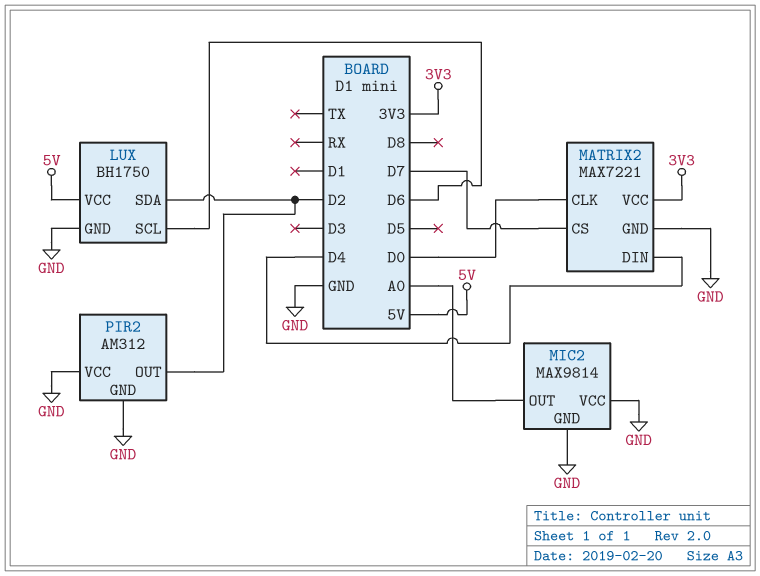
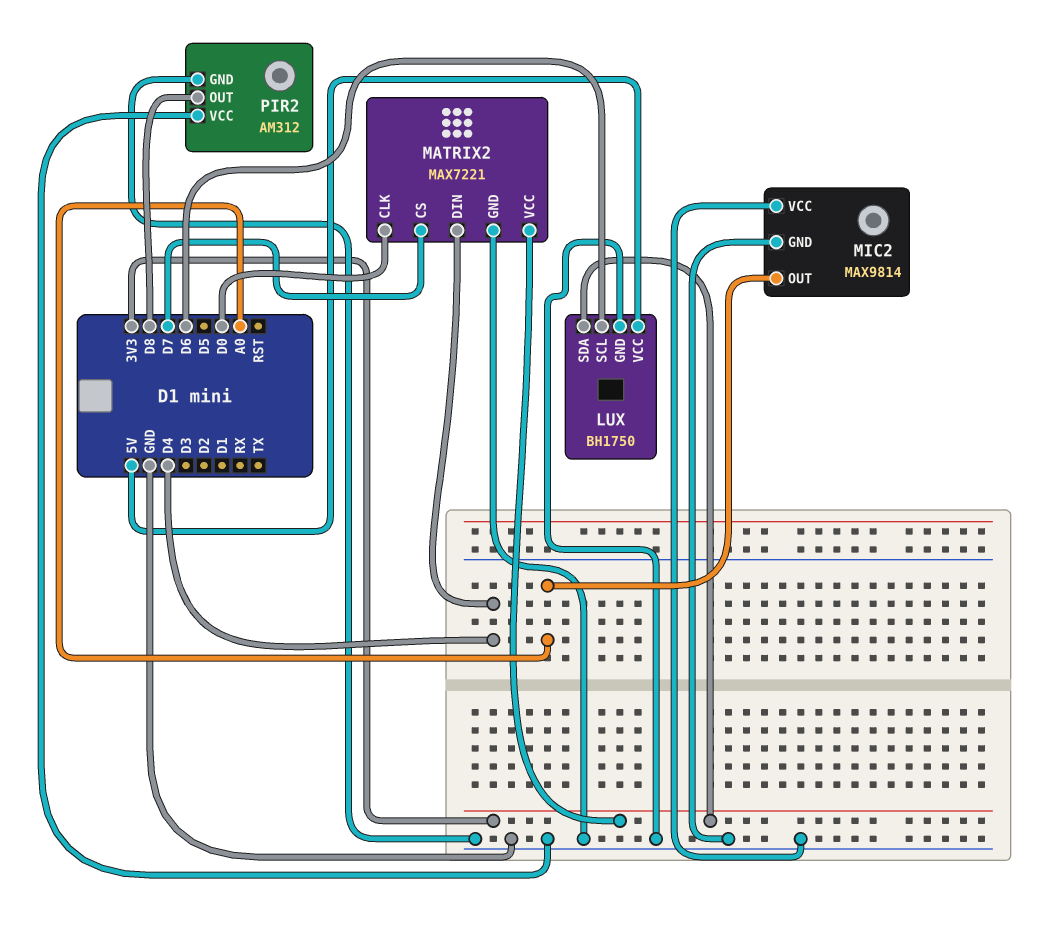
LUX pin SDA: D2 -> 3V3
PIR2 pin OUT: D2 -> D8

